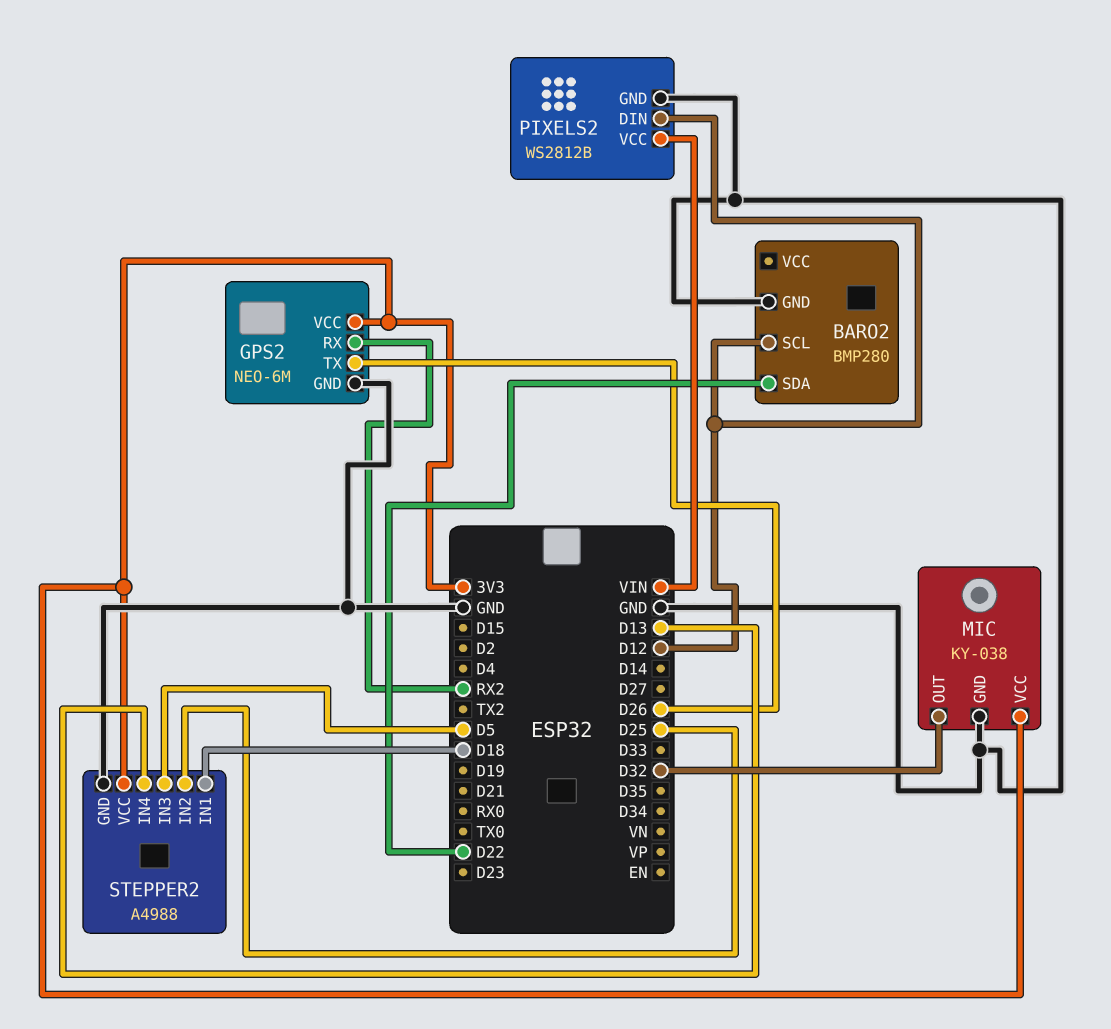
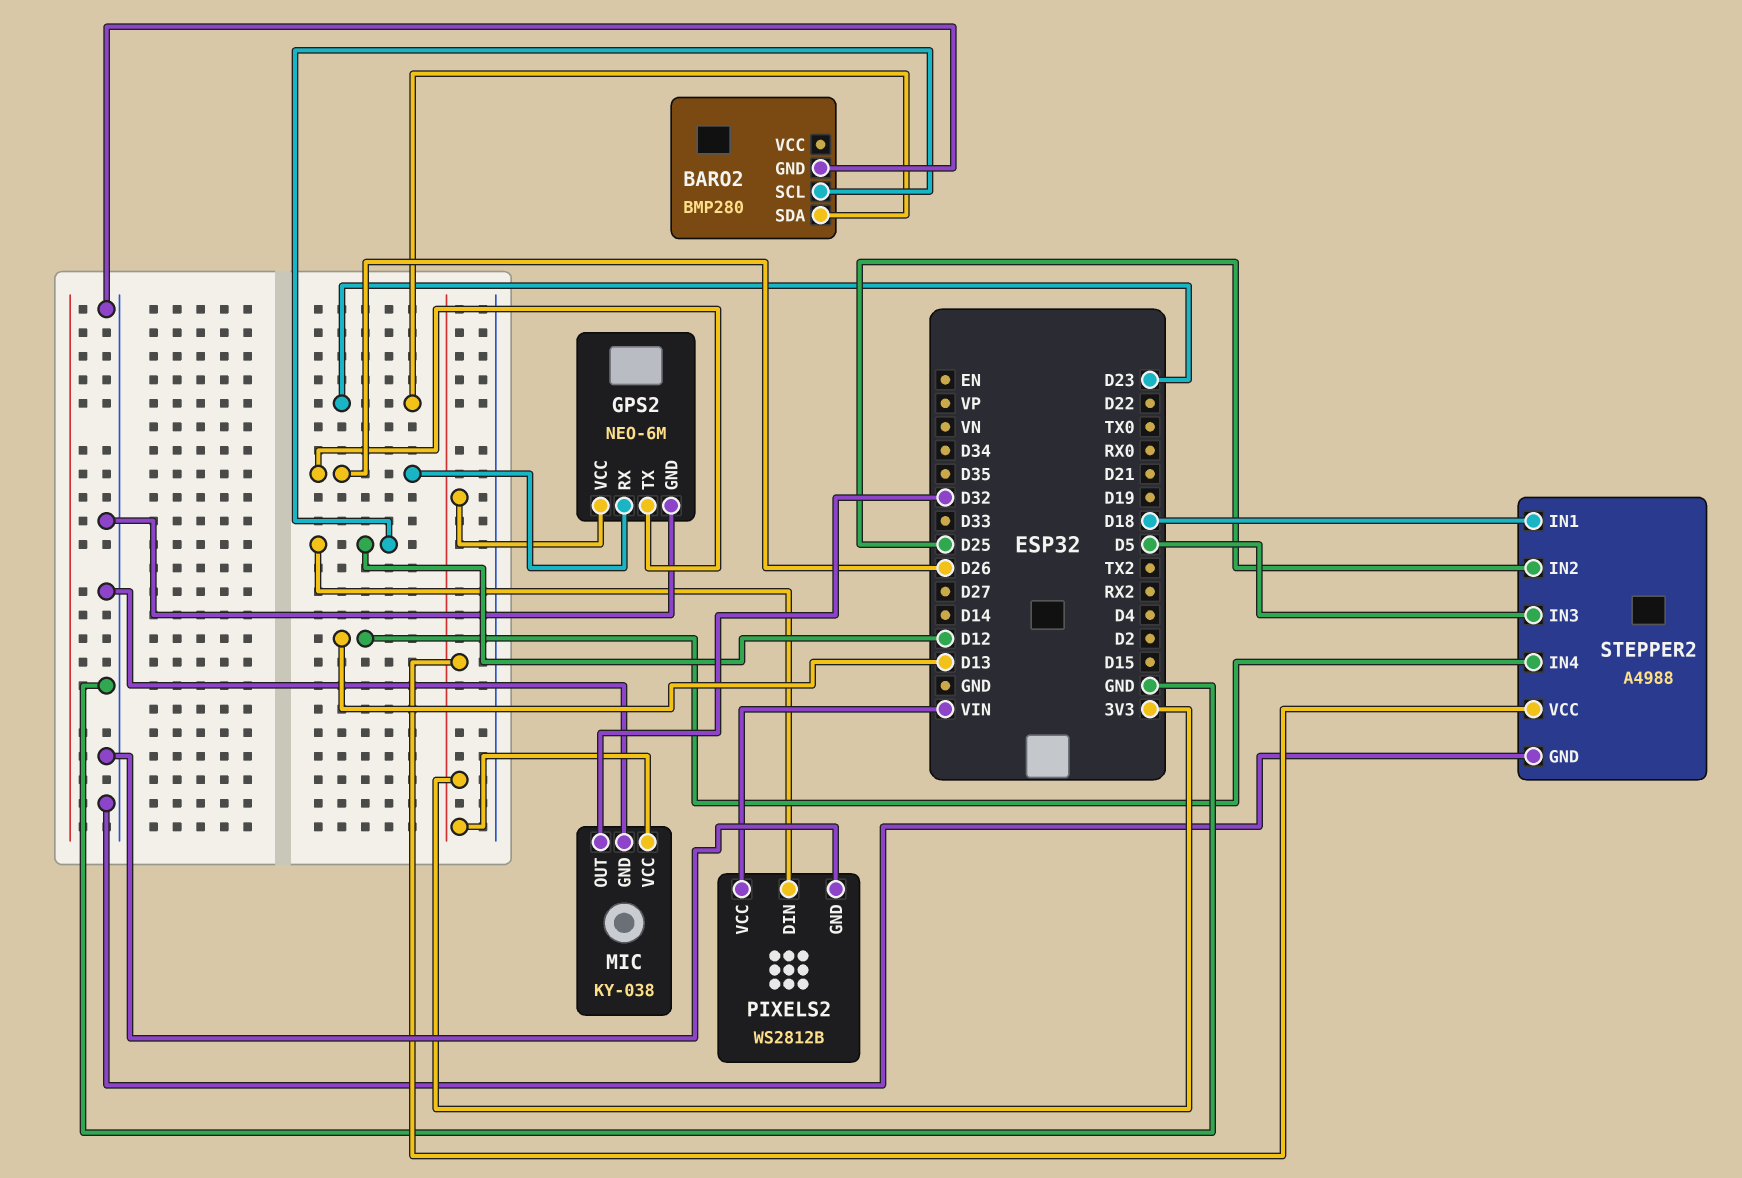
BARO2 pin SDA: D22 -> D23
GPS2 pin RX: RX2 -> D26

